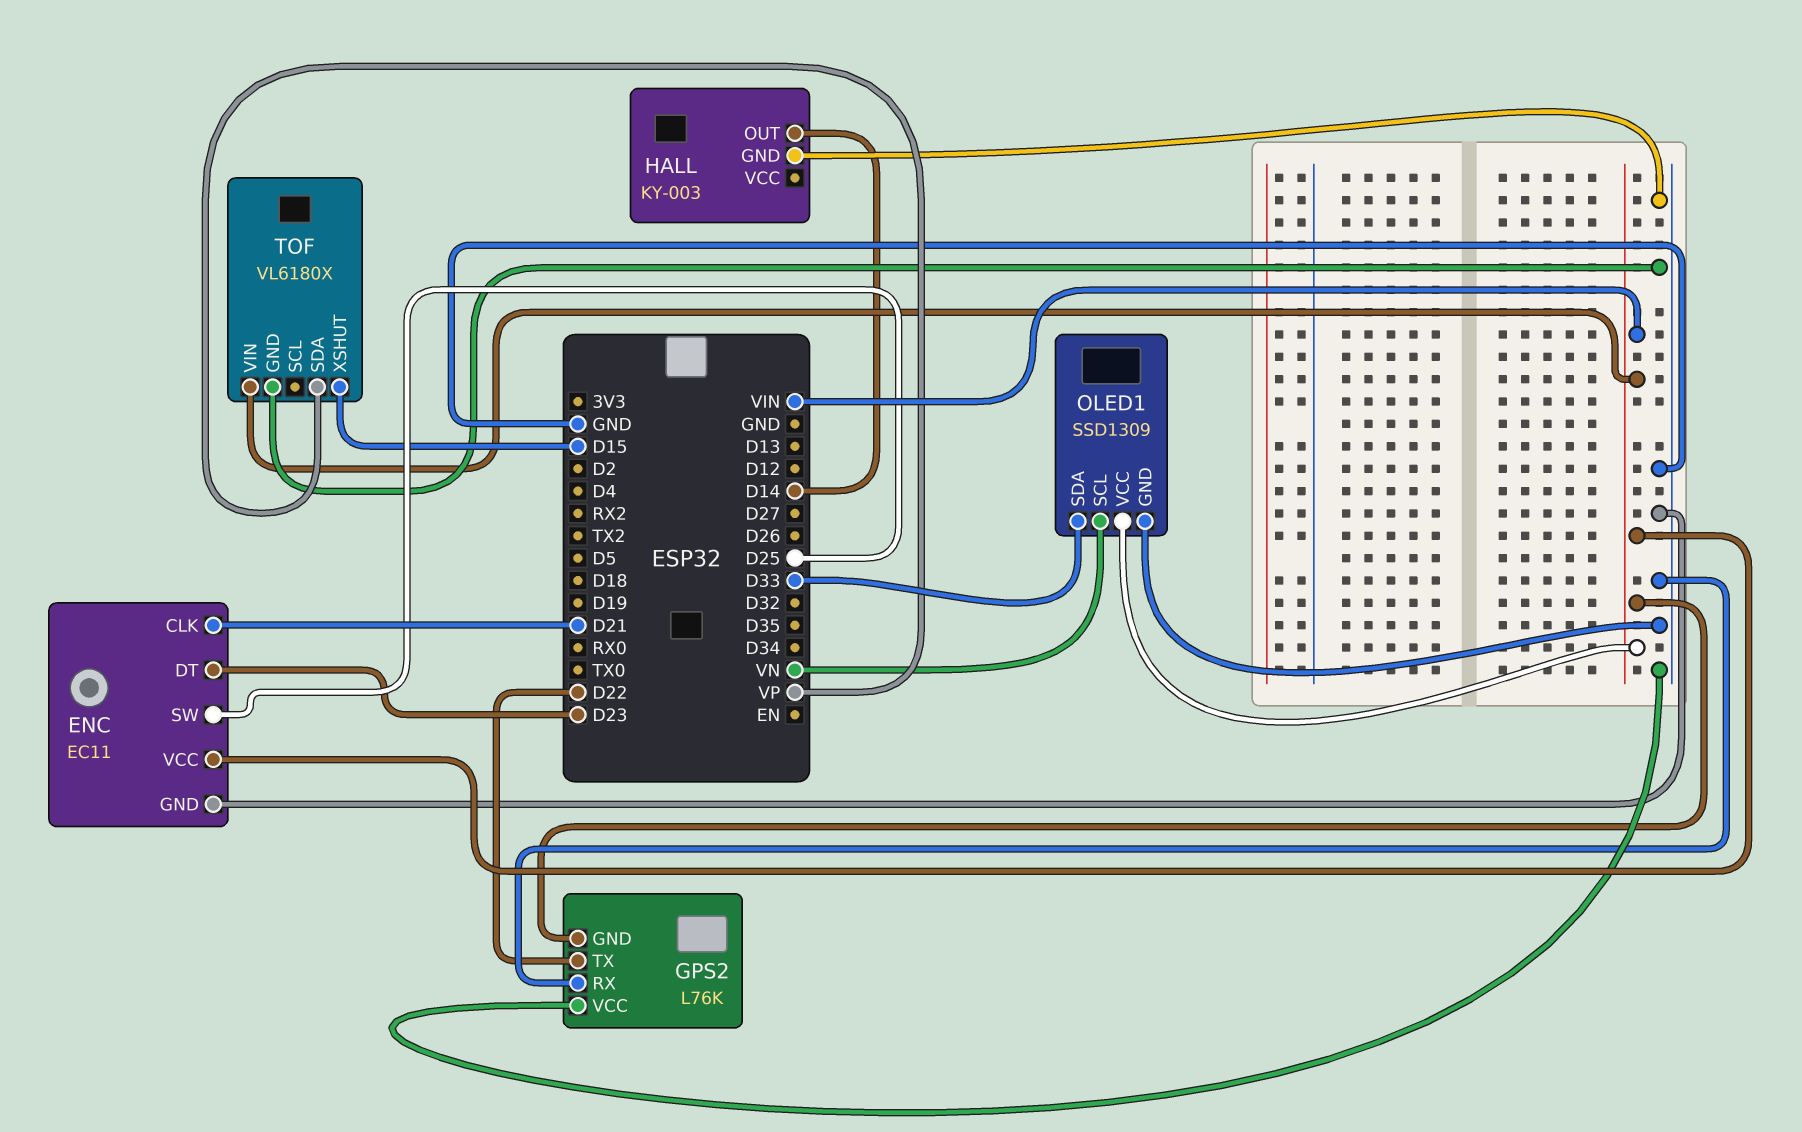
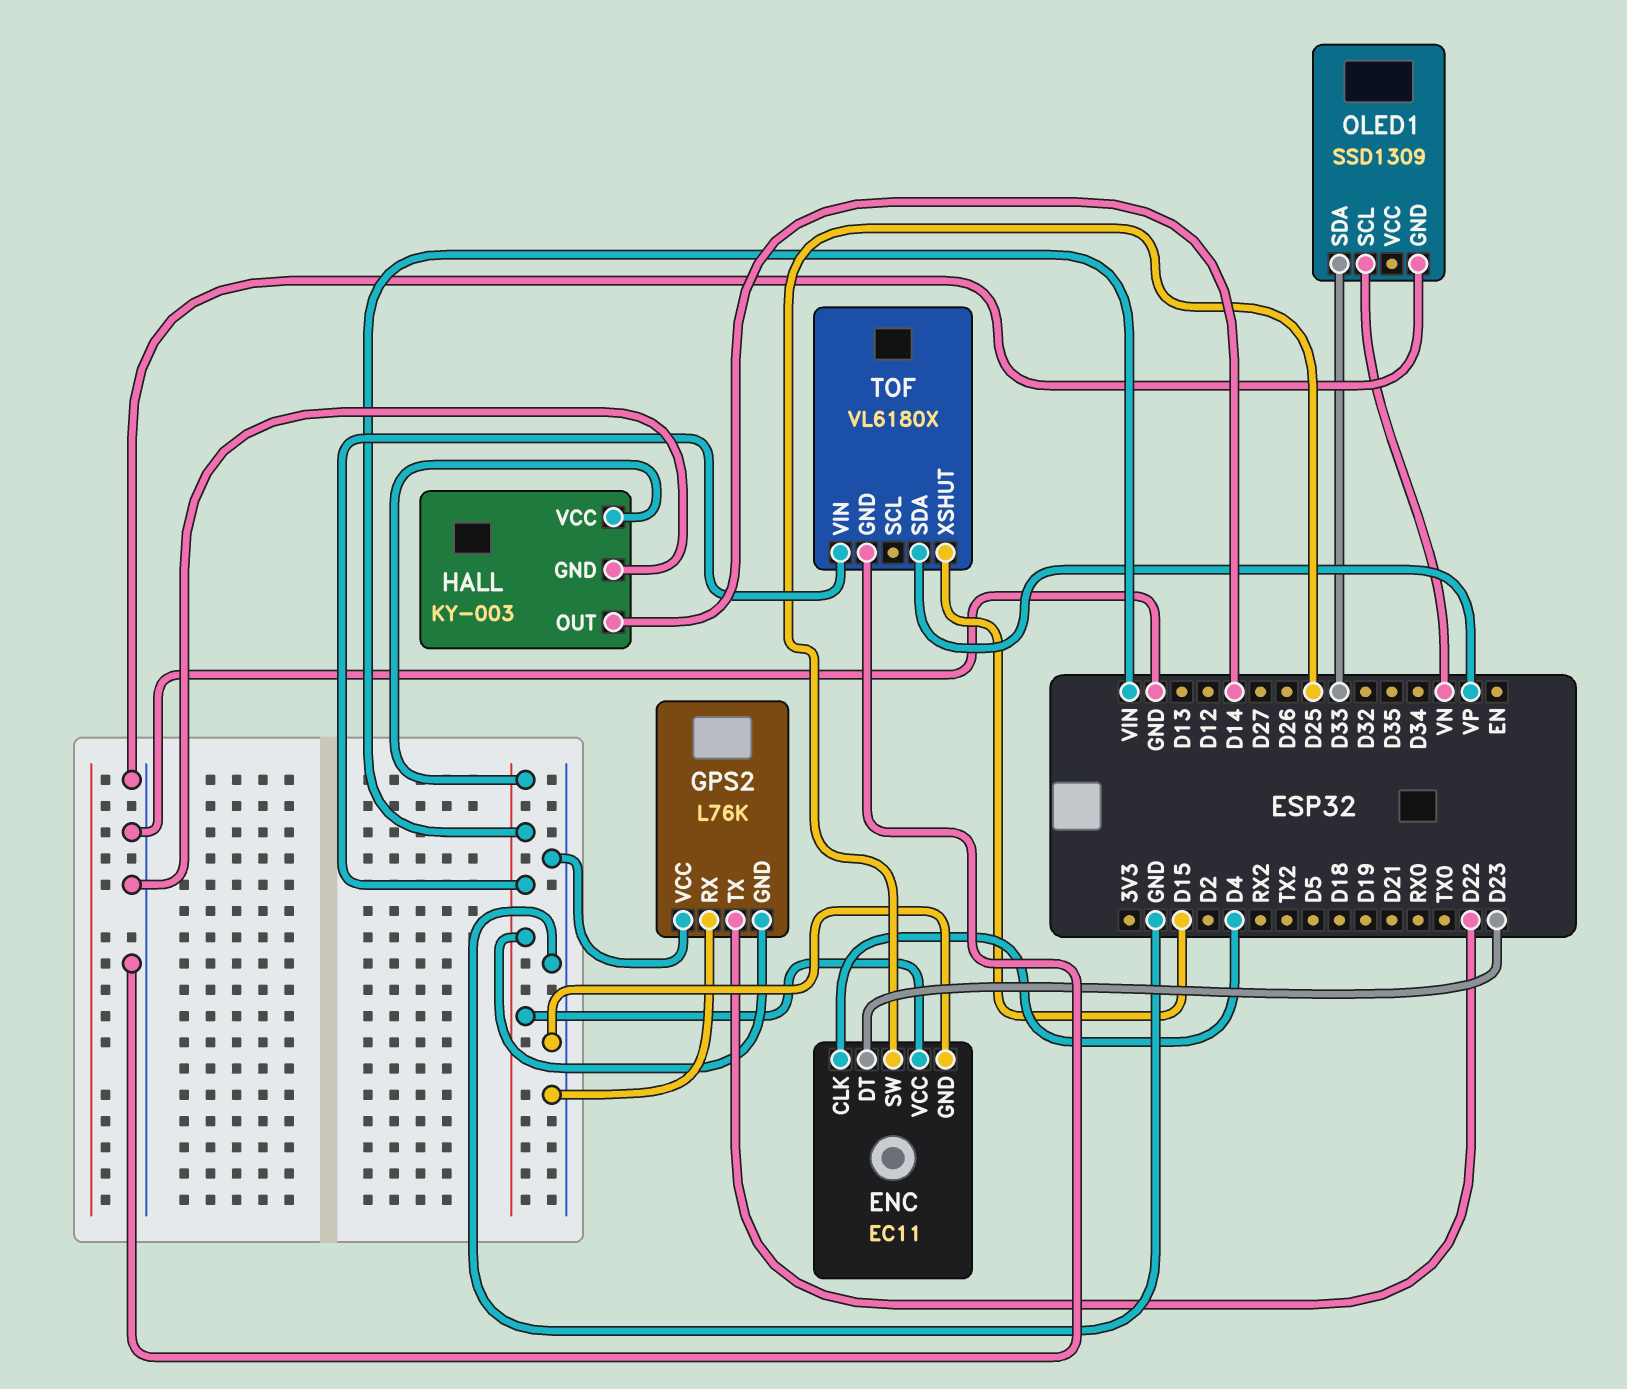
ENC pin CLK: D21 -> D4
HALL pin VCC: none -> VIN
OLED1 pin VCC: VIN -> none

